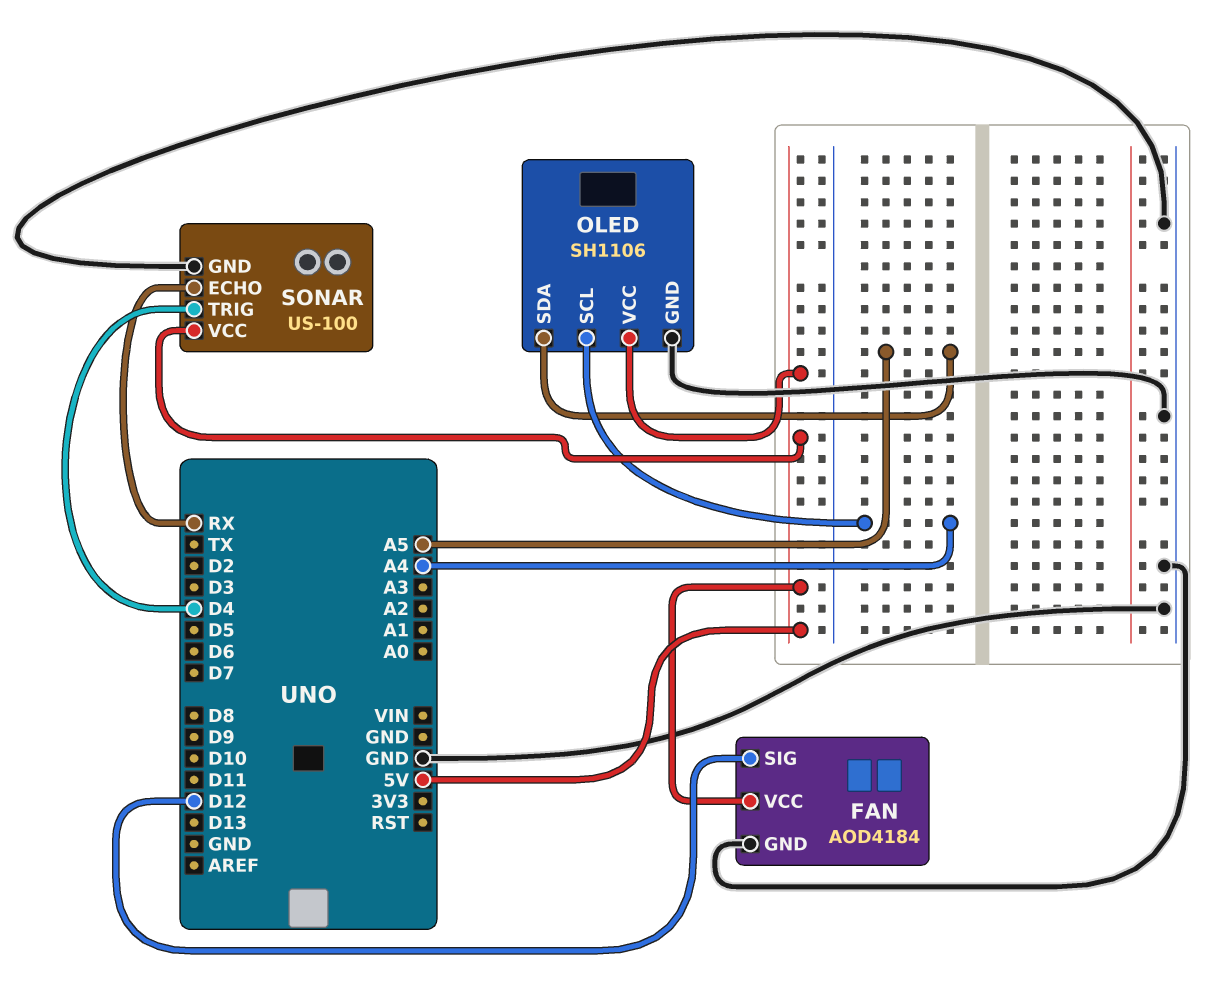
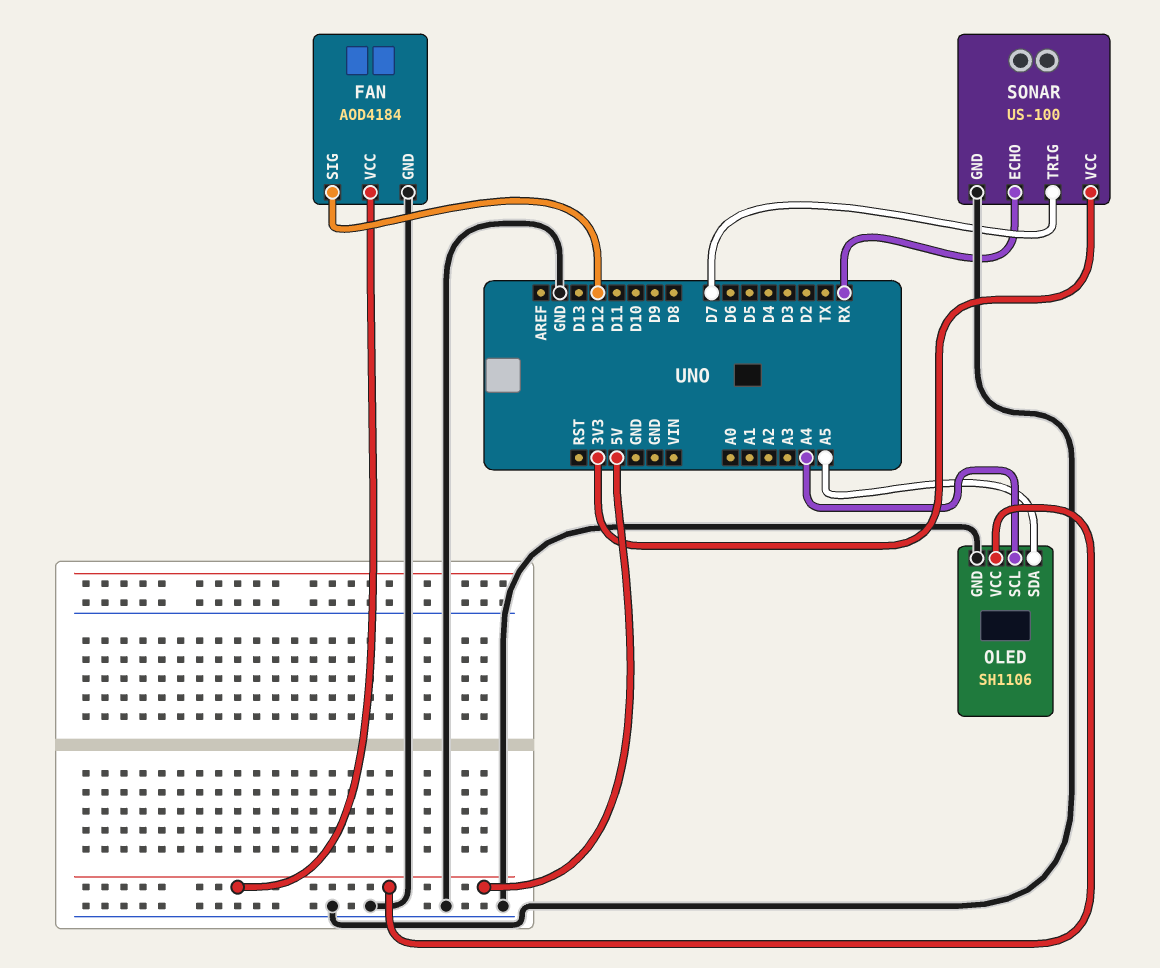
SONAR pin TRIG: D4 -> D7
SONAR pin VCC: 5V -> 3V3

